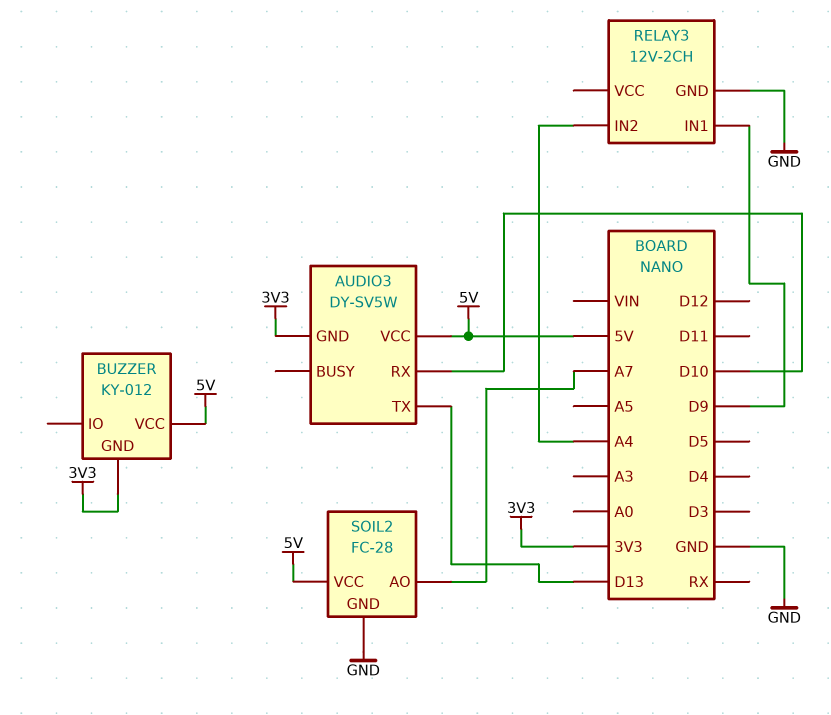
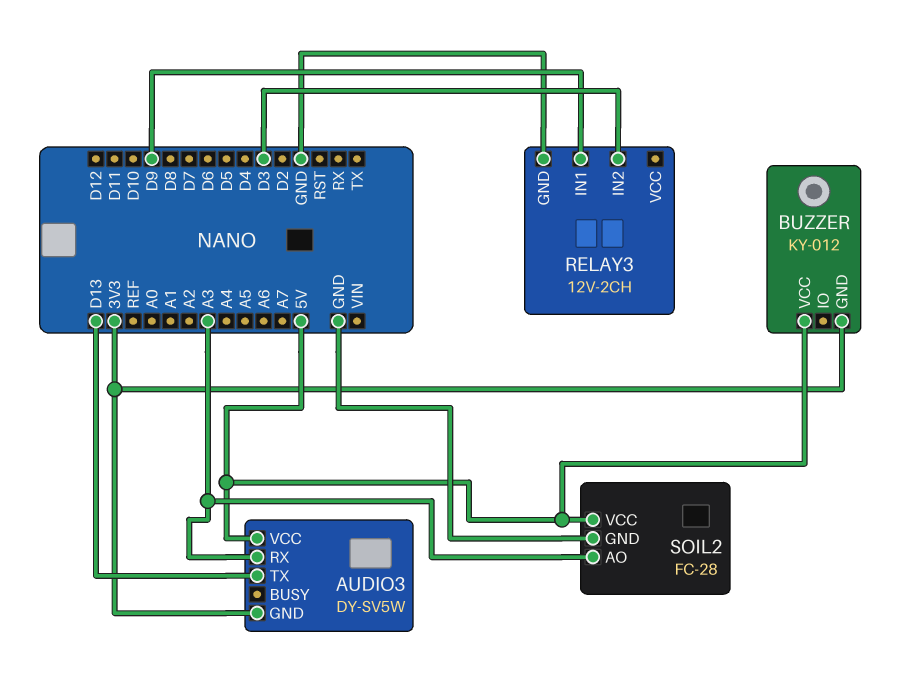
AUDIO3 pin RX: D10 -> A3
RELAY3 pin IN2: A4 -> D3
SOIL2 pin AO: A7 -> A3

